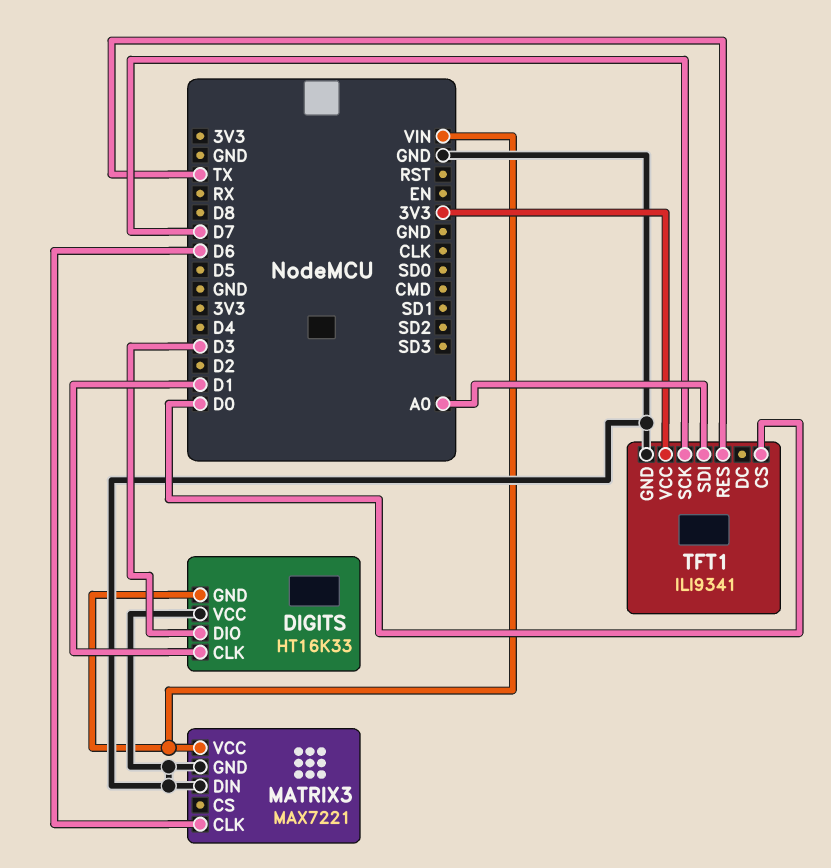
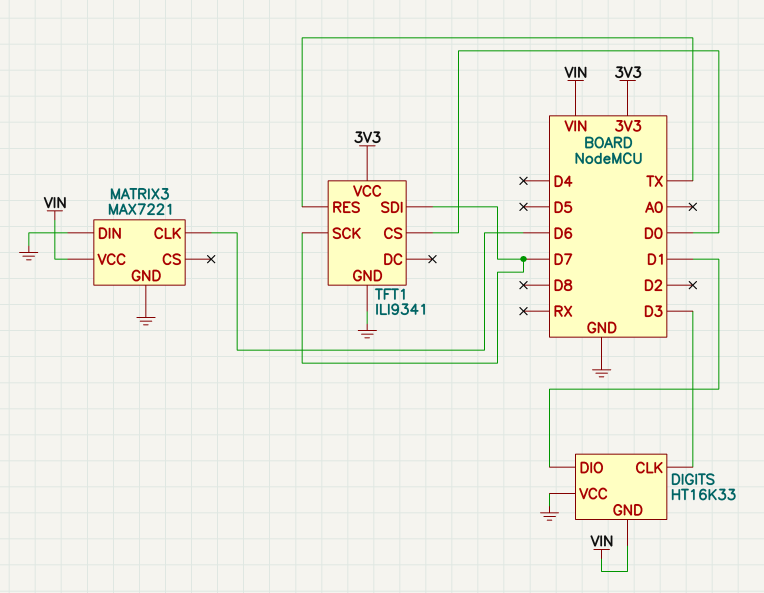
DIGITS pin CLK: D1 -> D3
DIGITS pin DIO: D3 -> D1
TFT1 pin SDI: A0 -> D7

